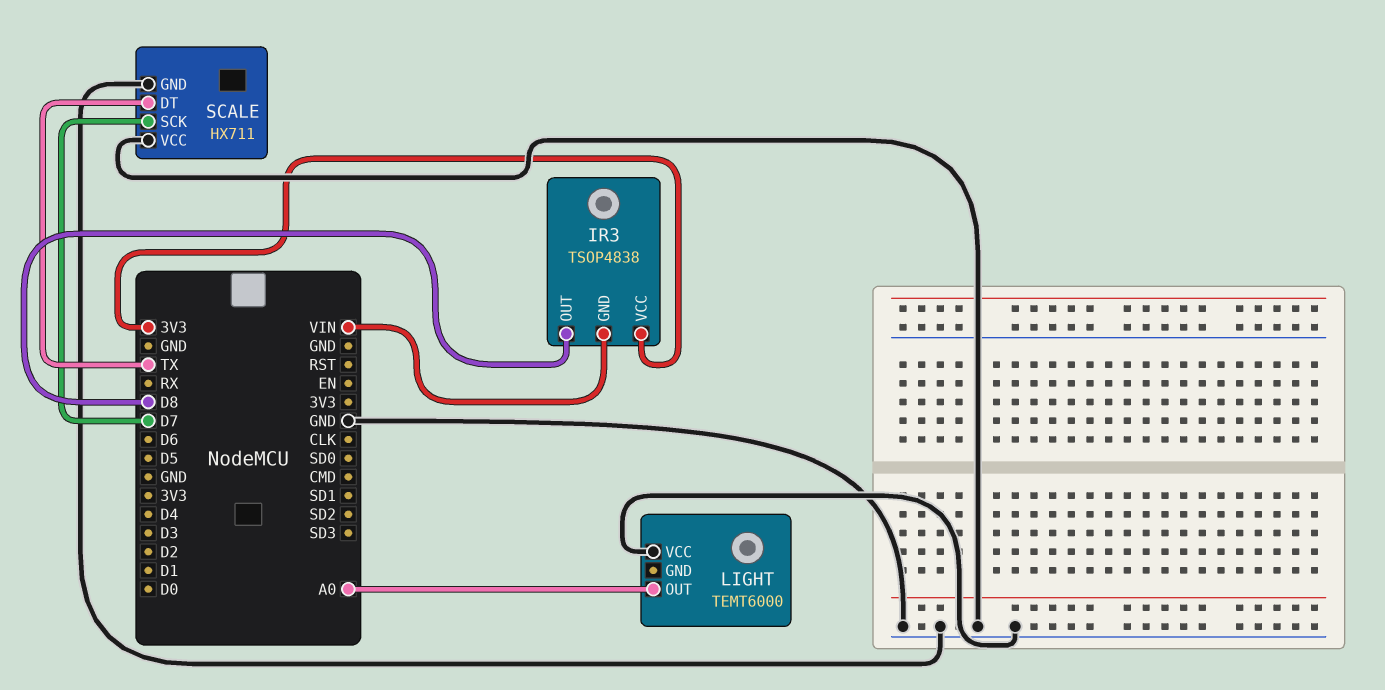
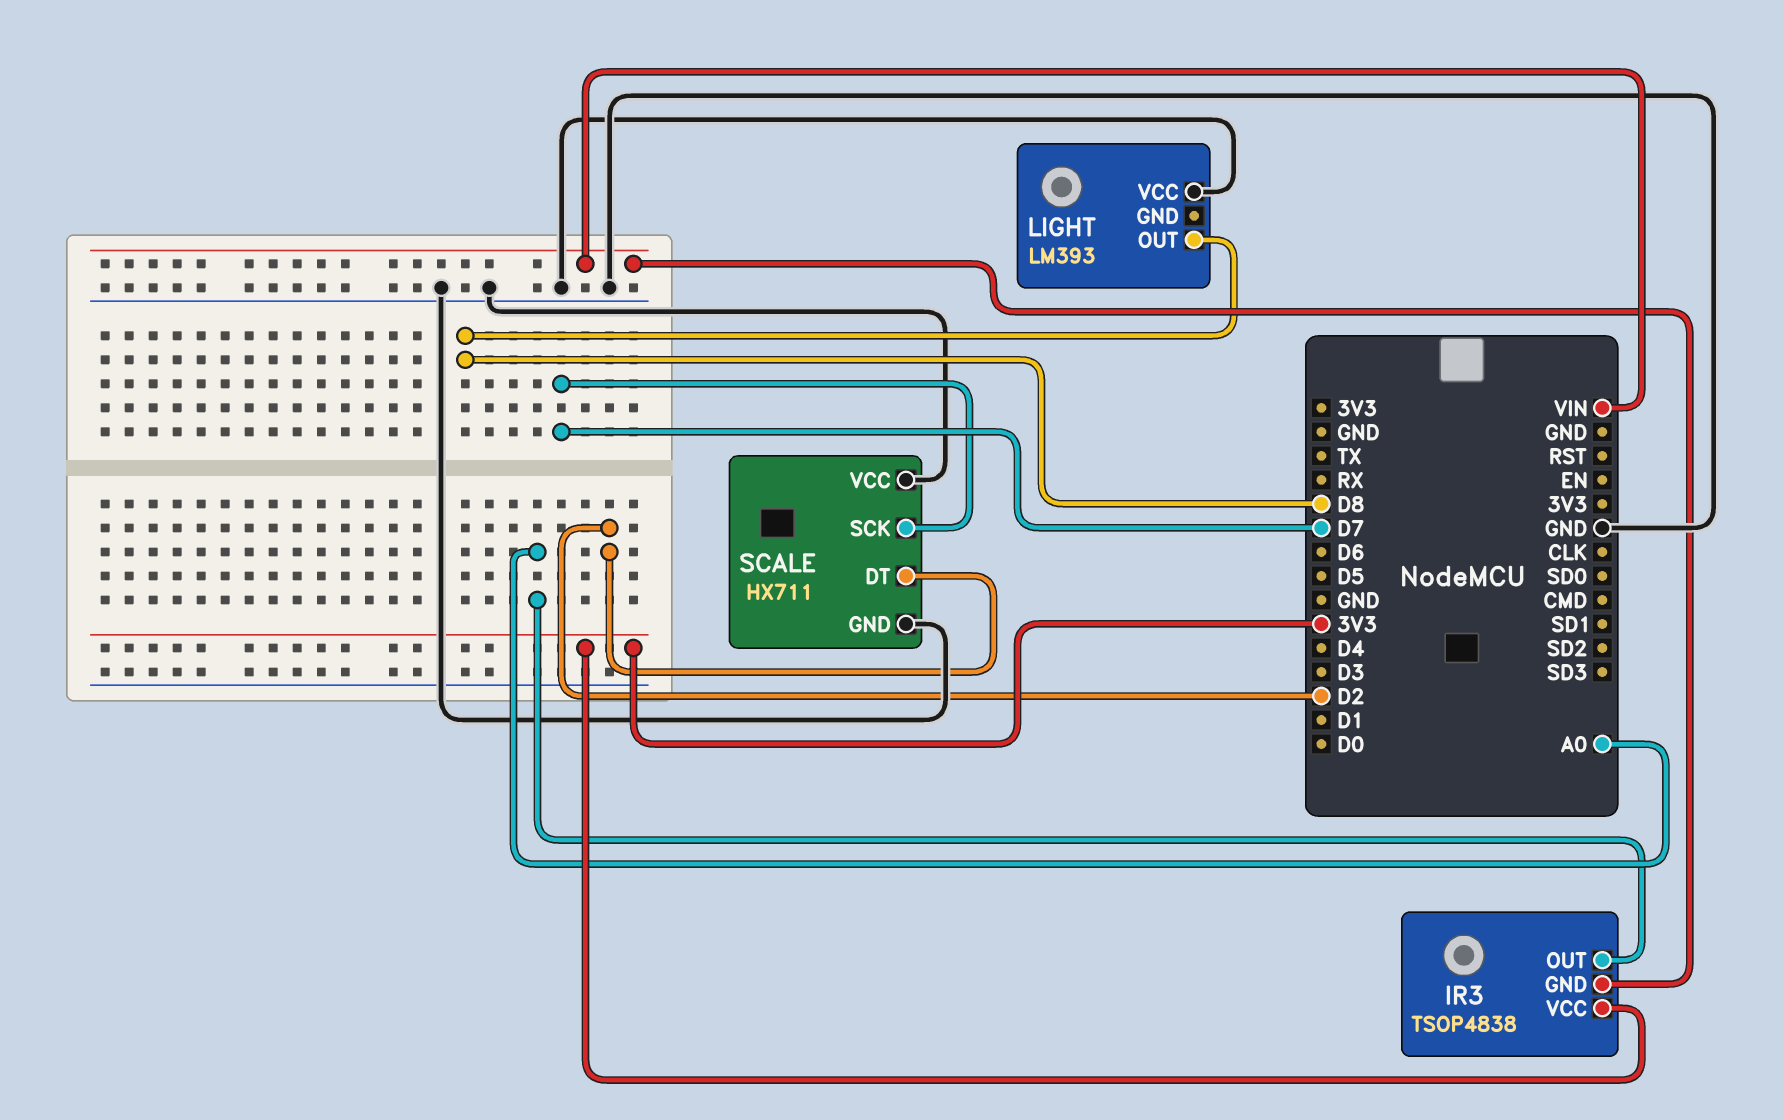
IR3 pin OUT: D8 -> A0
LIGHT: TEMT6000 -> LM393
LIGHT pin OUT: A0 -> D8
SCALE pin DT: TX -> D2

